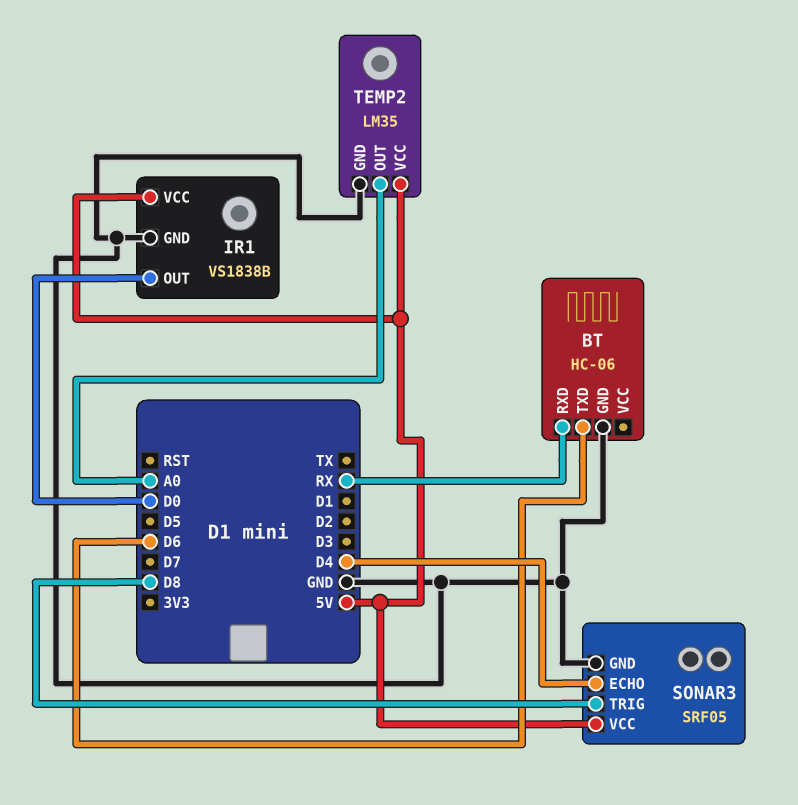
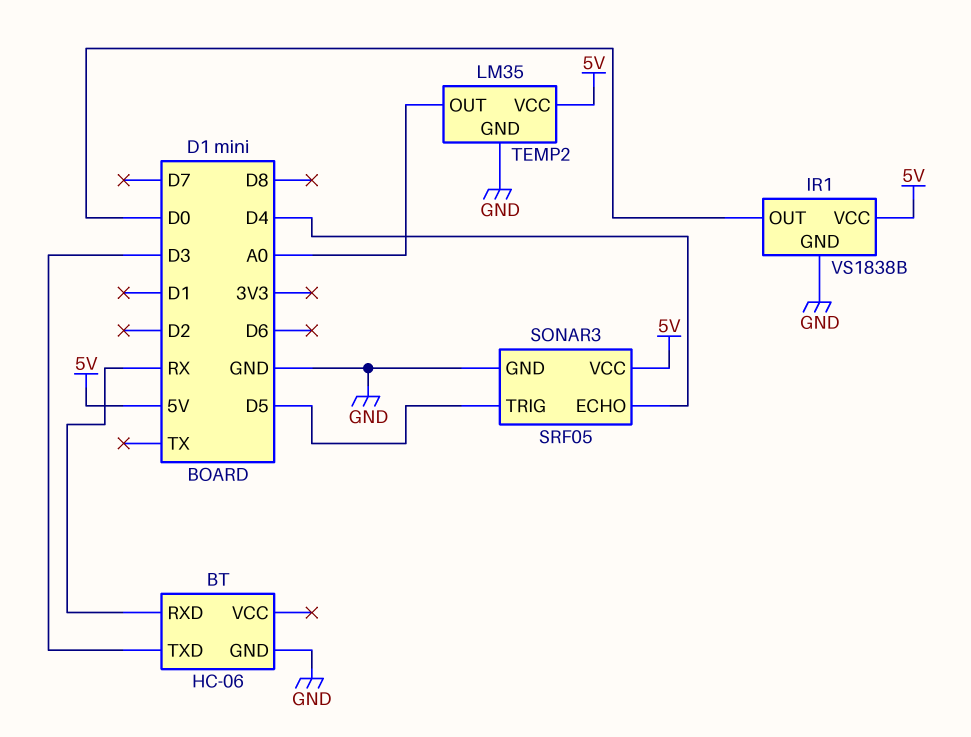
BT pin TXD: D6 -> D3
SONAR3 pin TRIG: D8 -> D5

